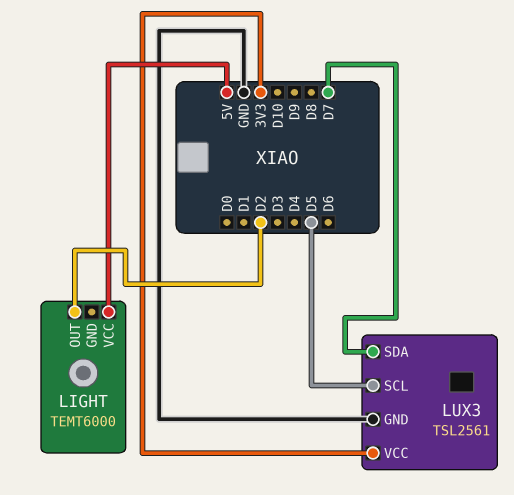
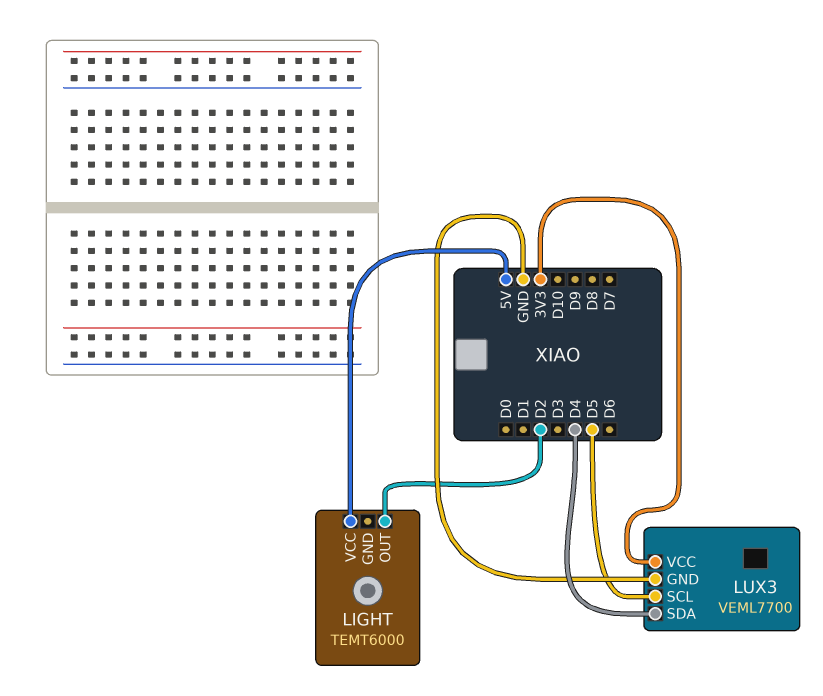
LUX3: TSL2561 -> VEML7700
LUX3 pin SDA: D7 -> D4

